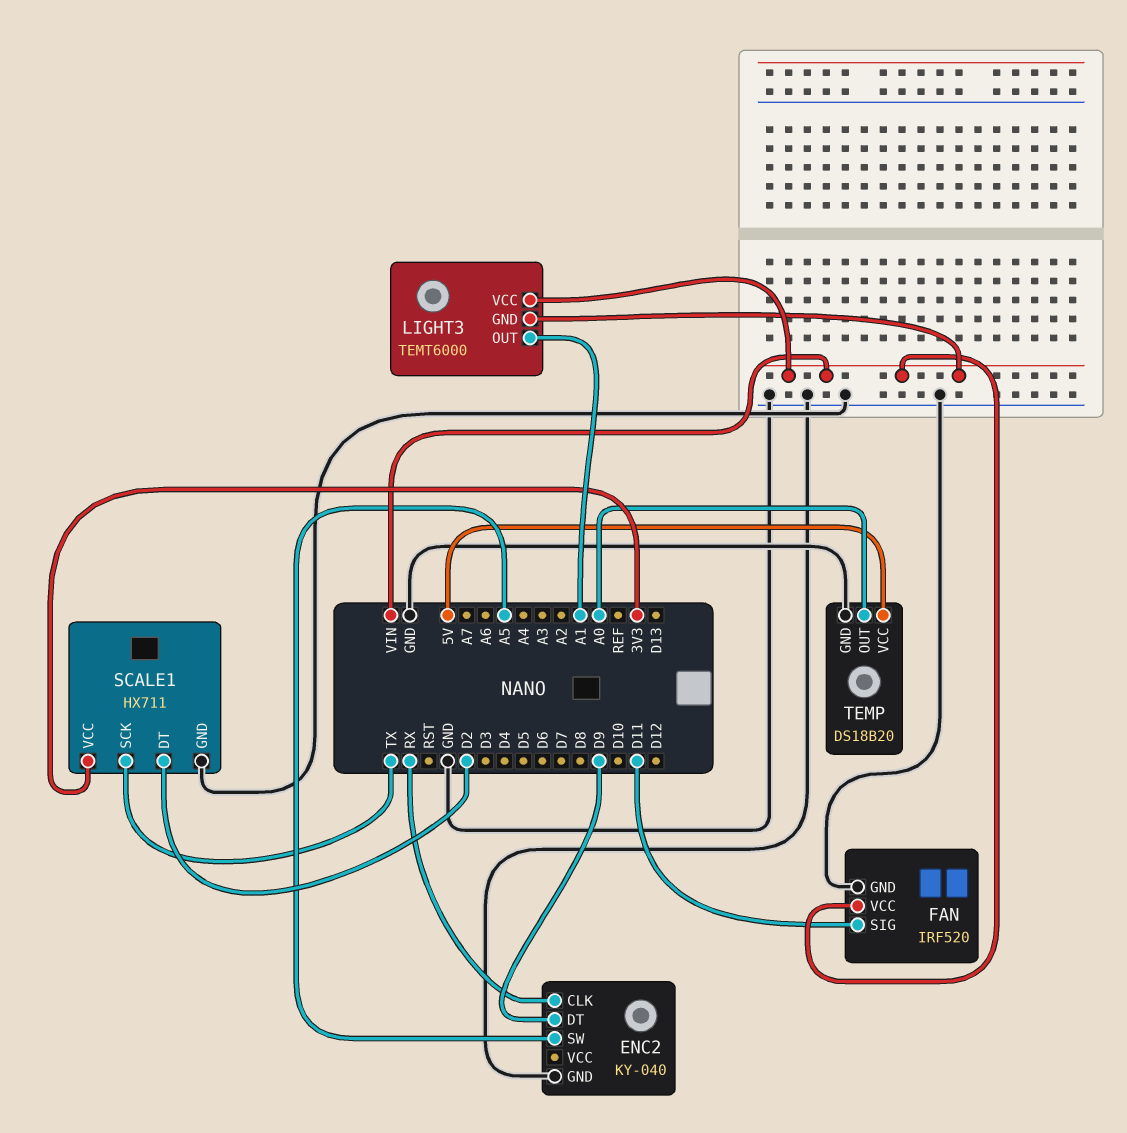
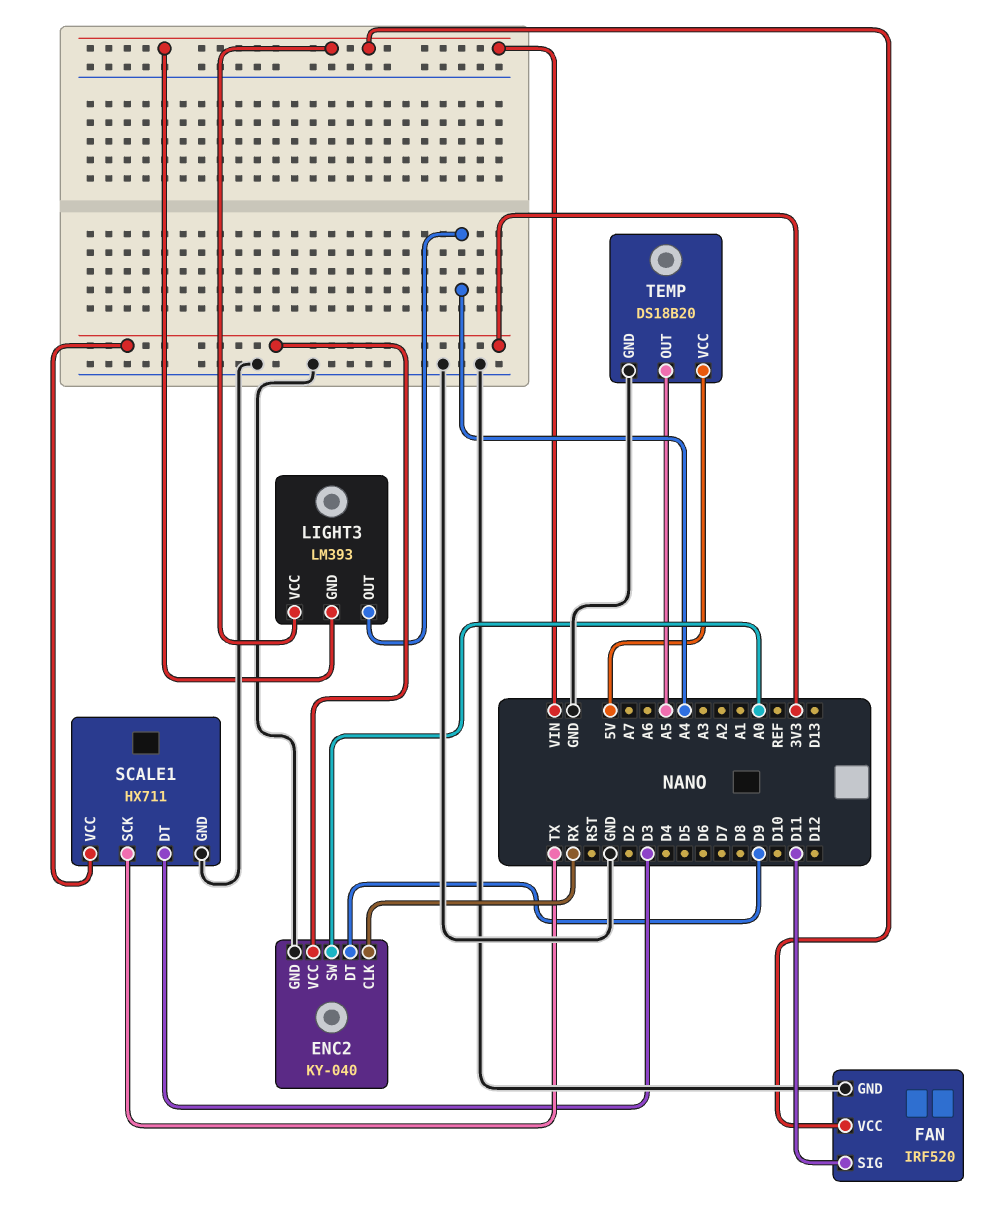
ENC2 pin SW: A5 -> A0
ENC2 pin VCC: none -> 3V3
LIGHT3: TEMT6000 -> LM393
LIGHT3 pin OUT: A1 -> A4
SCALE1 pin DT: D2 -> D3
TEMP pin OUT: A0 -> A5

